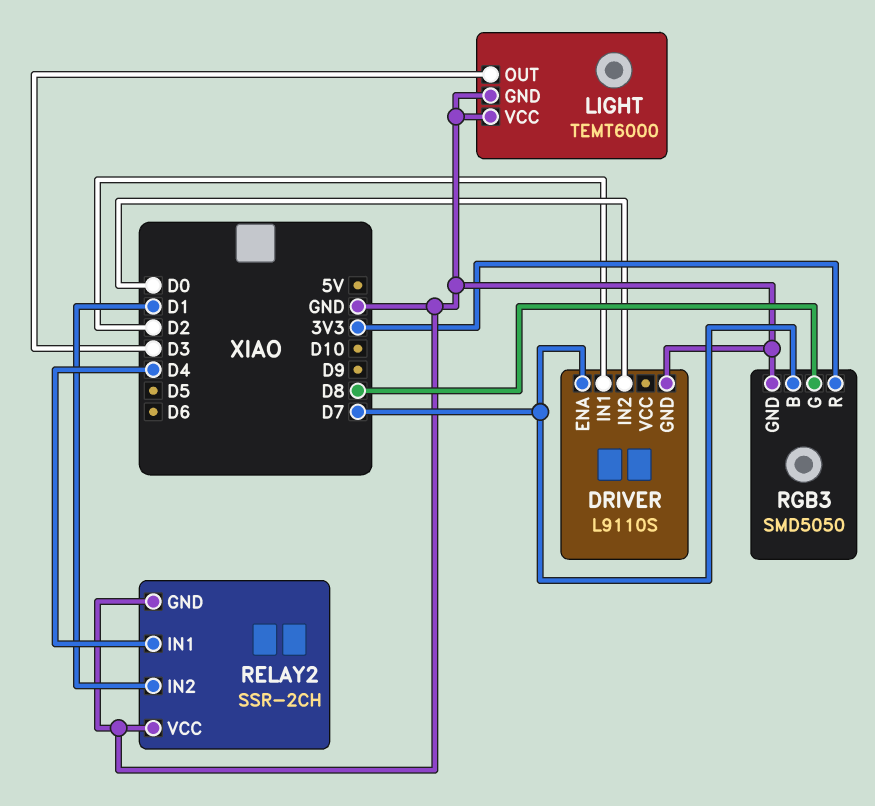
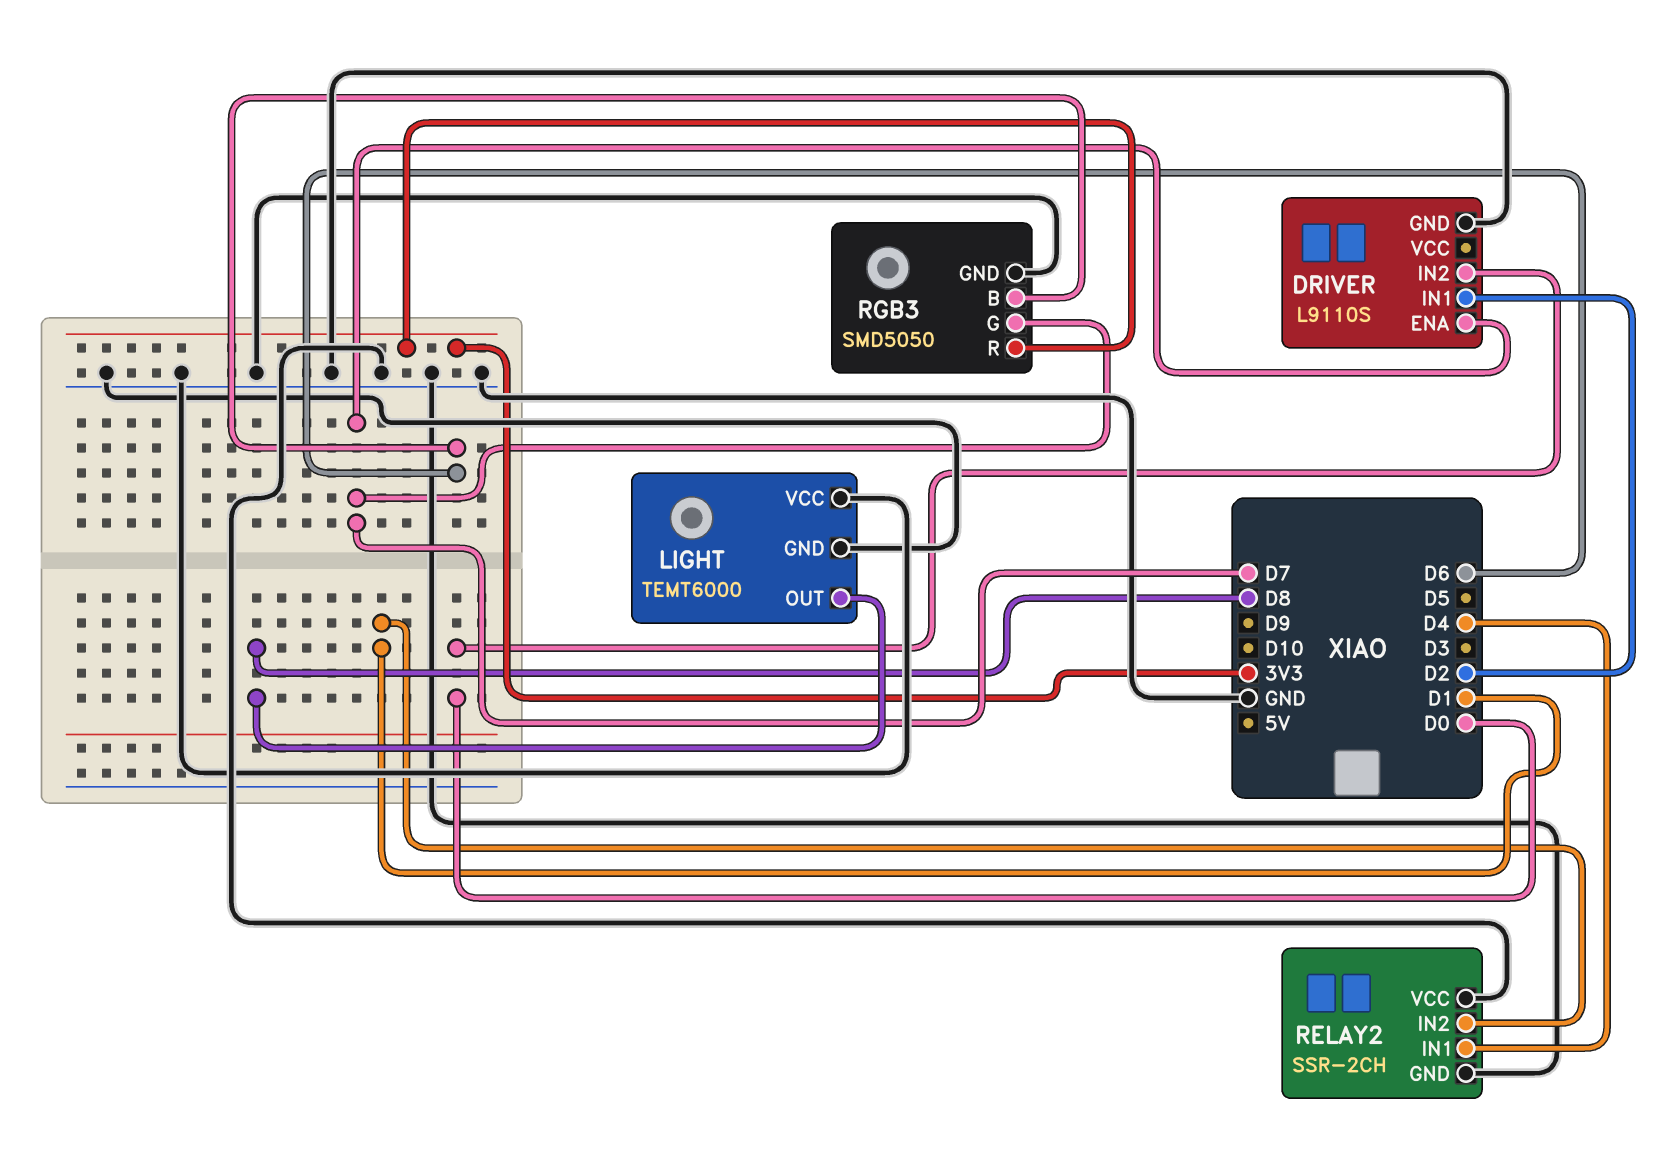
LIGHT pin OUT: D3 -> D8
RGB3 pin B: D7 -> D6
RGB3 pin G: D8 -> D7

